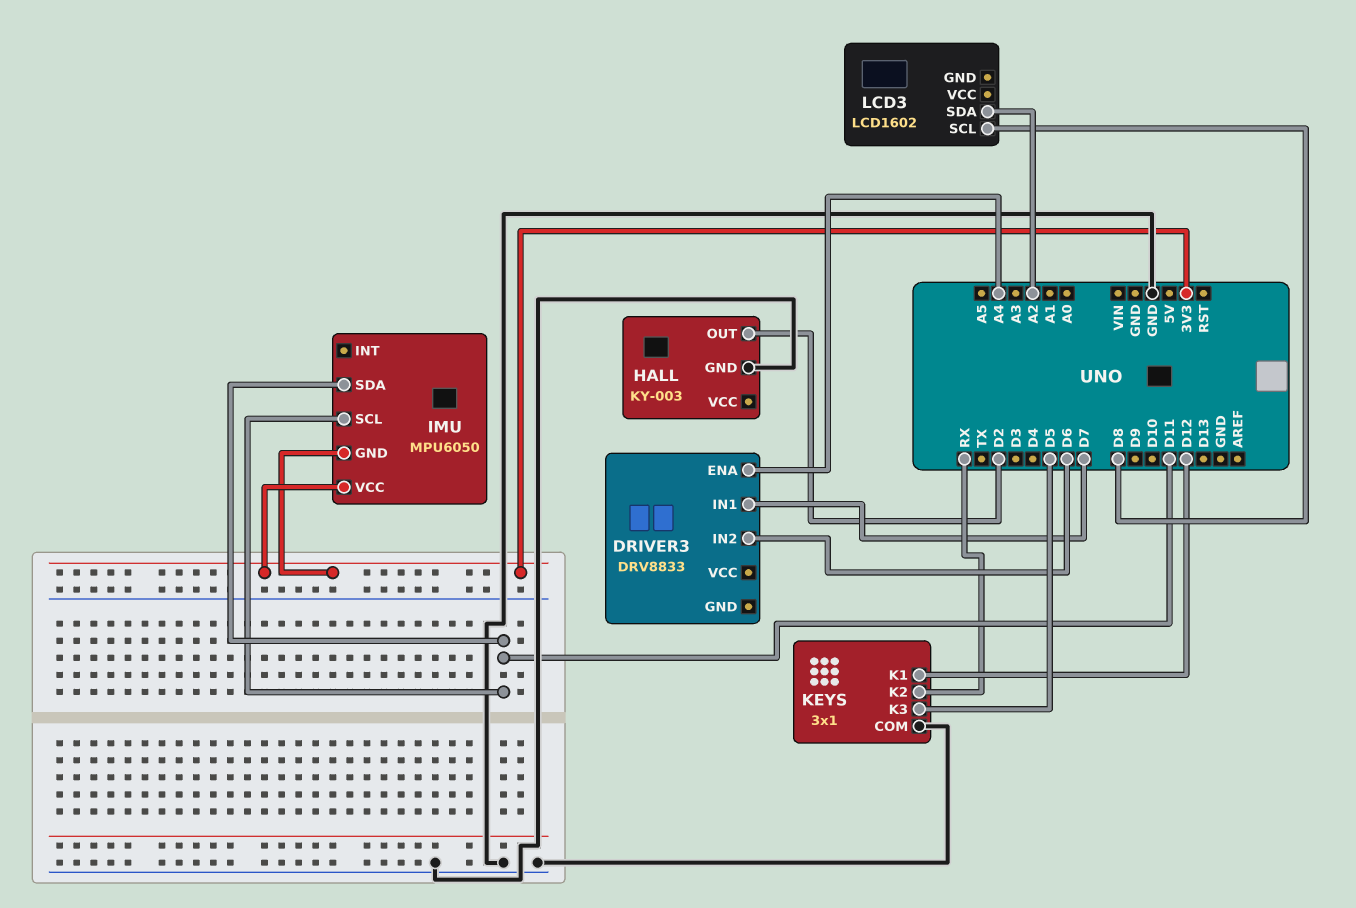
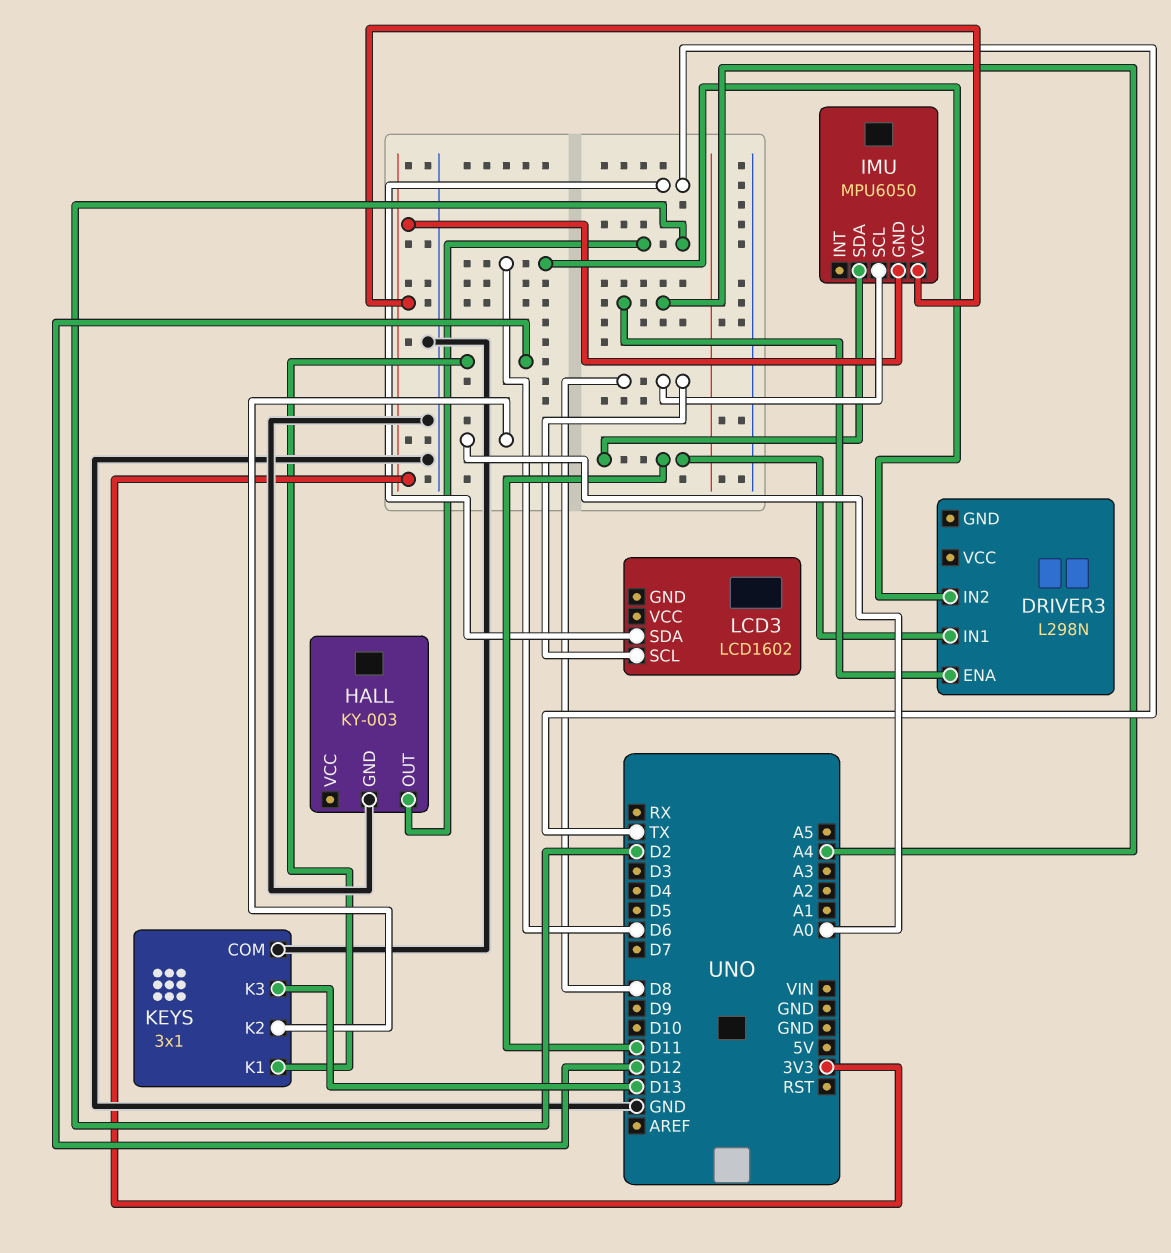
DRIVER3: DRV8833 -> L298N
DRIVER3 pin IN1: D7 -> D11
IMU pin SCL: D11 -> D8
KEYS pin K2: RX -> A0
KEYS pin K3: D5 -> D13
LCD3 pin SDA: A2 -> TX

